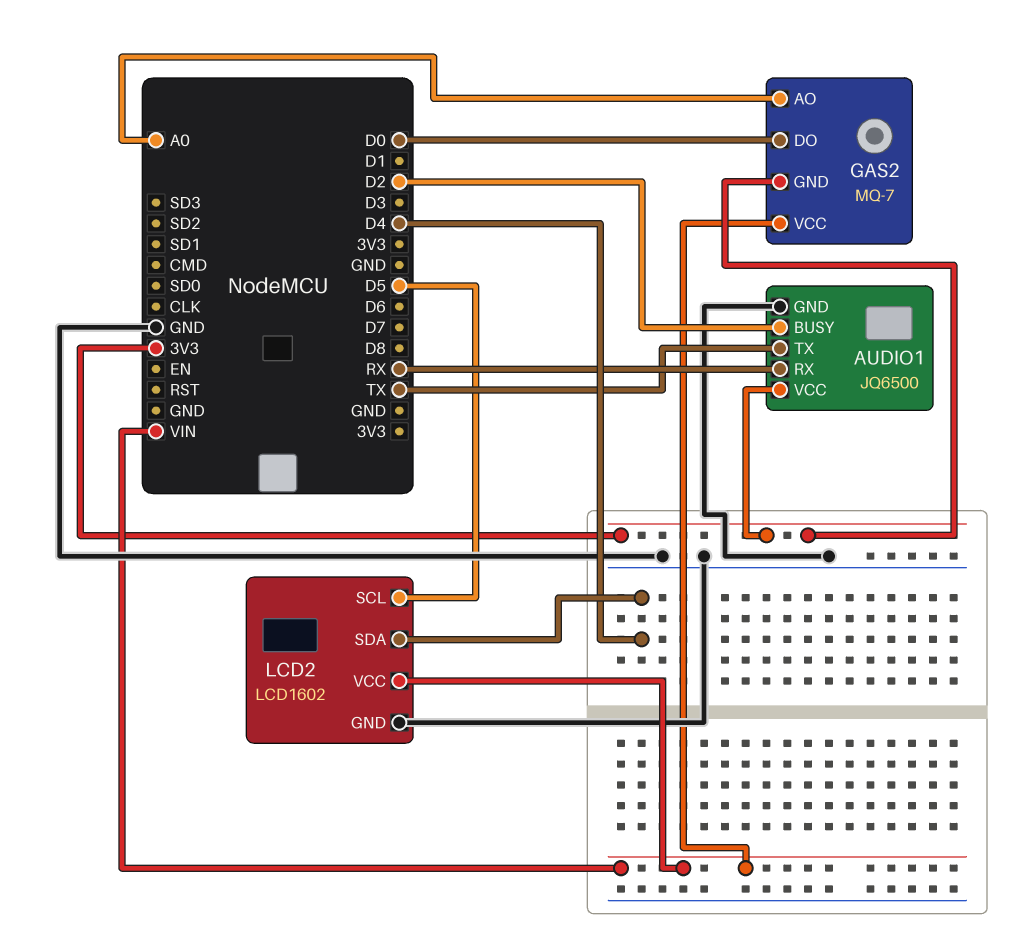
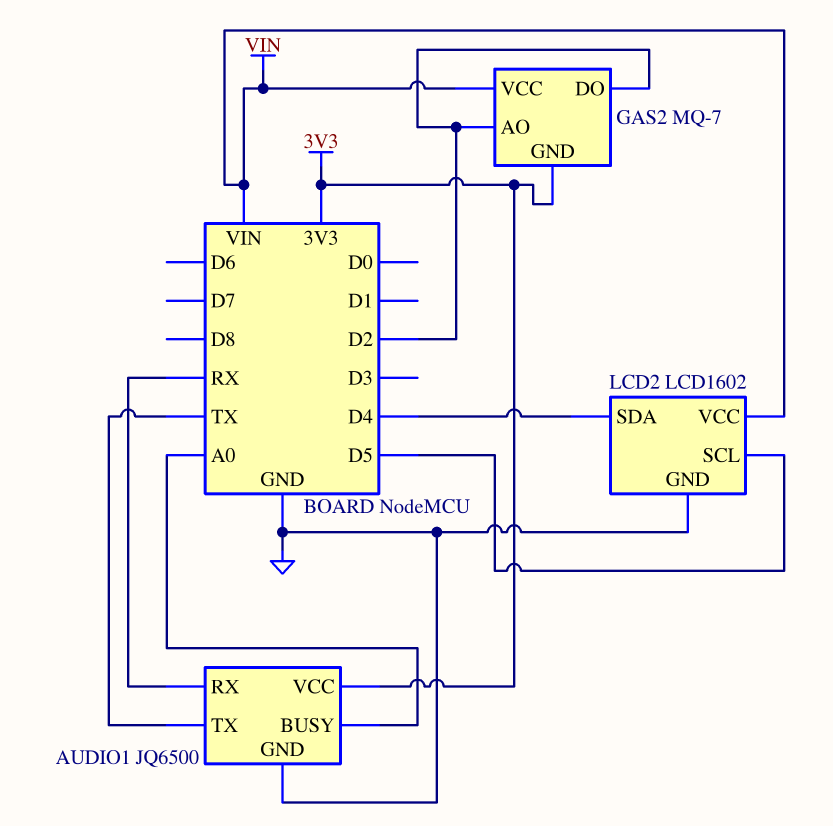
AUDIO1 pin BUSY: D2 -> A0
GAS2 pin AO: A0 -> D2
GAS2 pin DO: D0 -> D2

